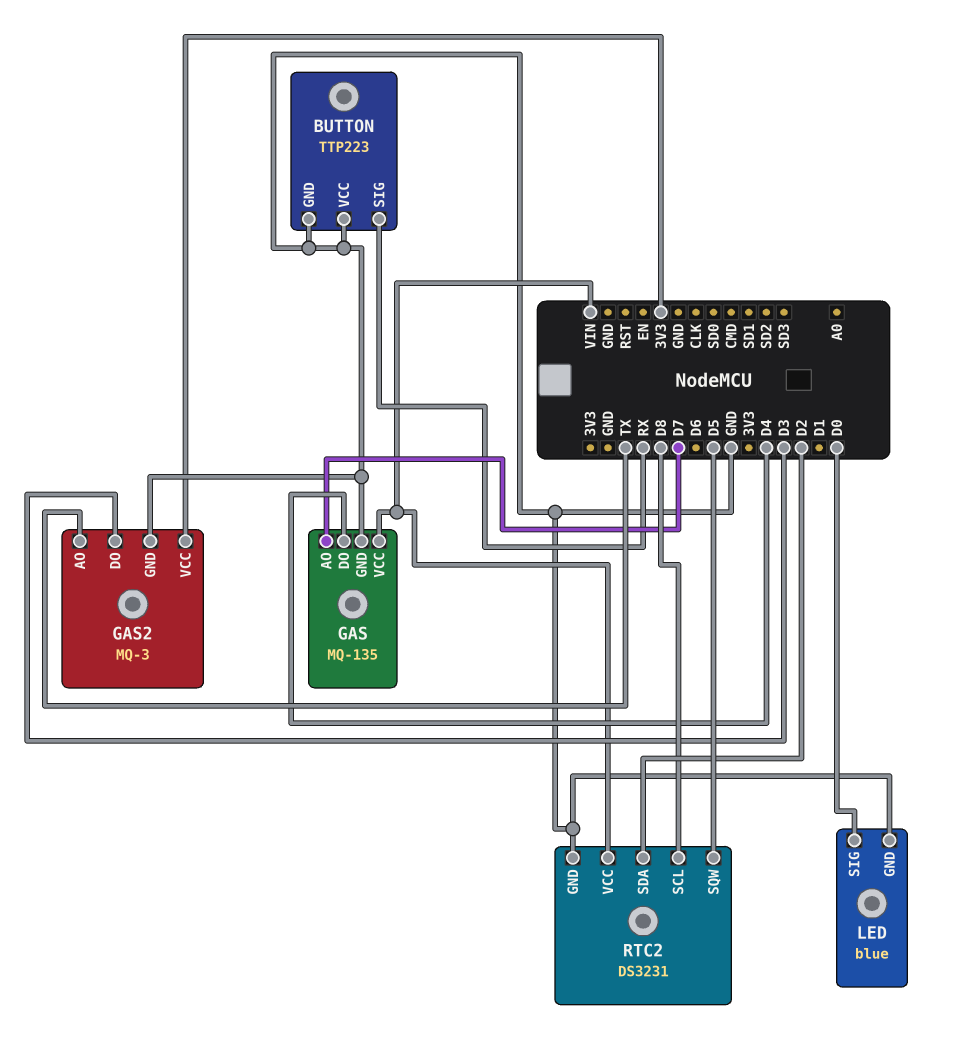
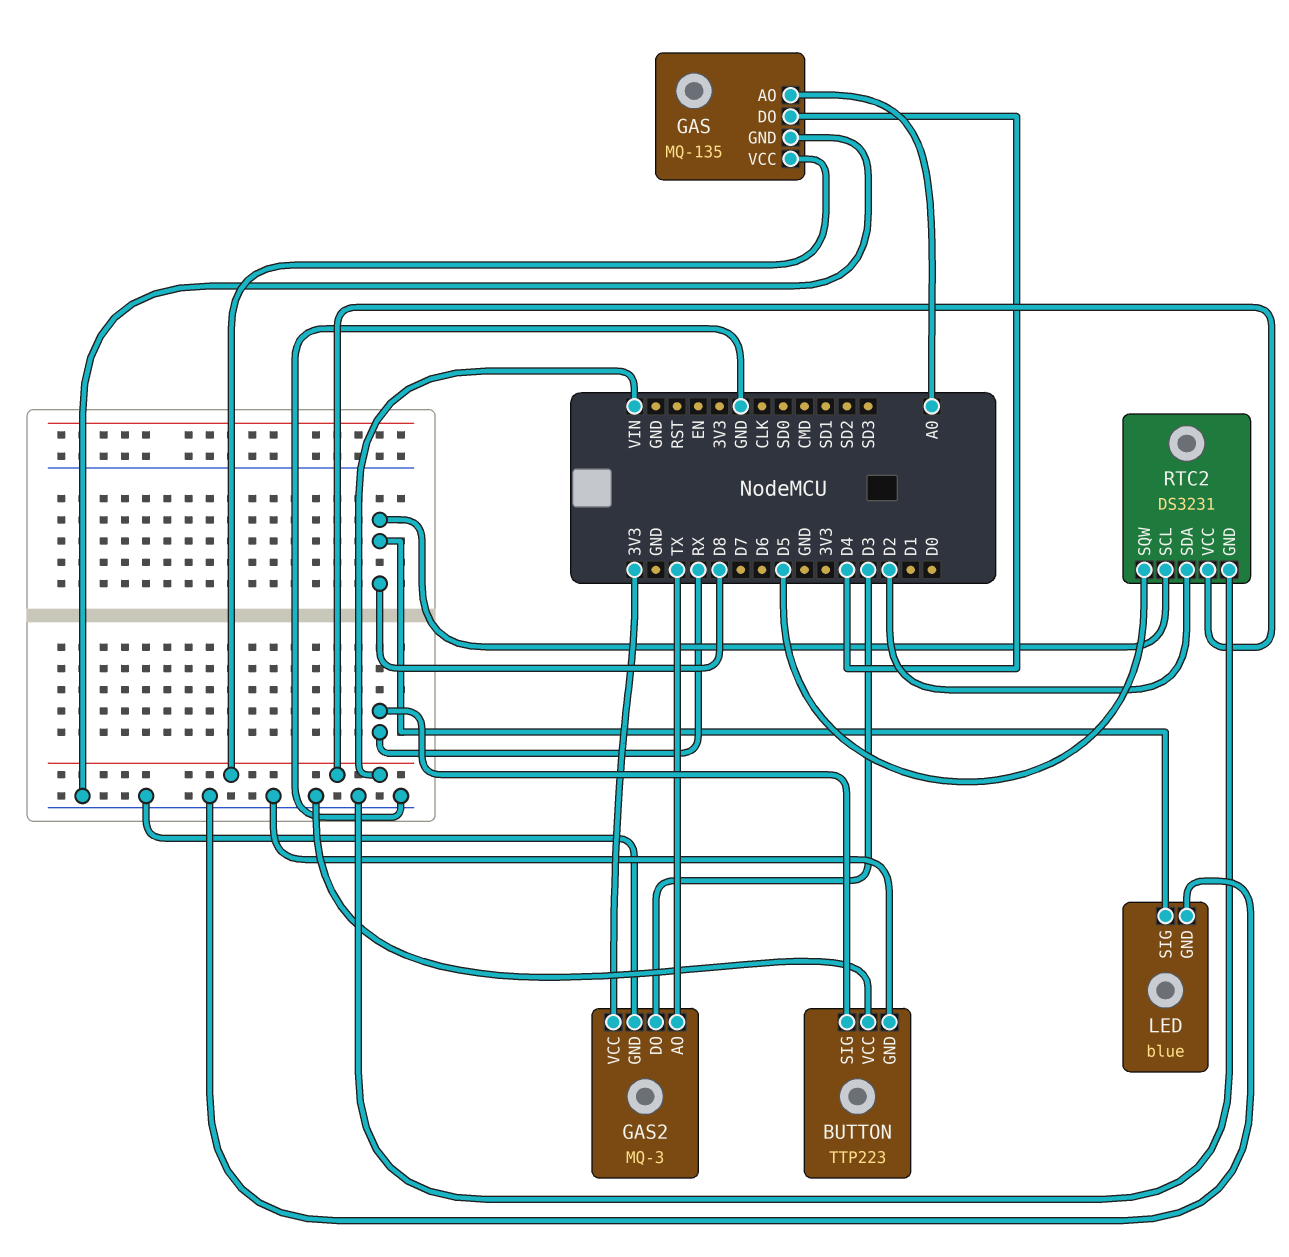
GAS pin AO: D7 -> A0
LED pin SIG: D0 -> D8

